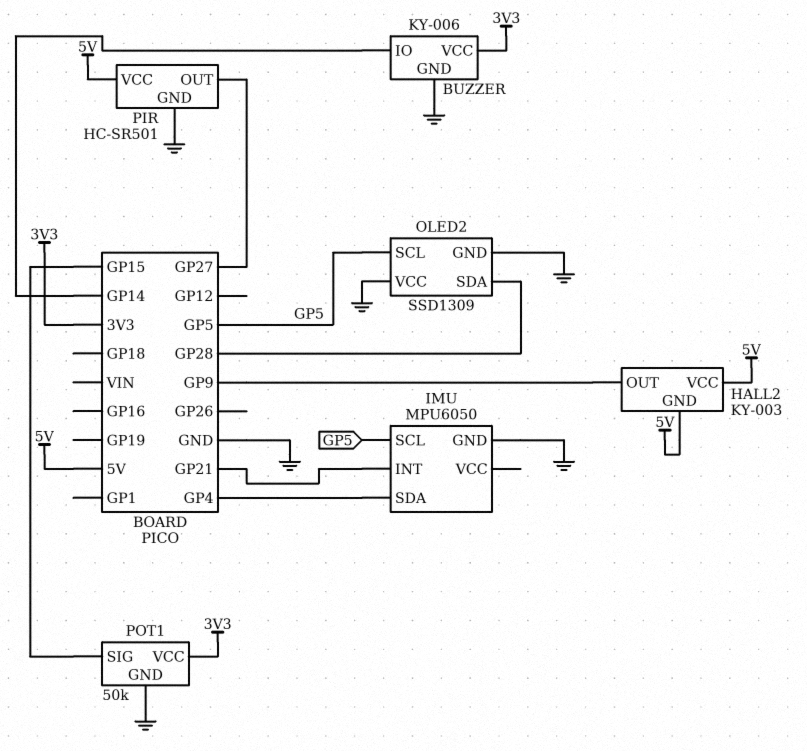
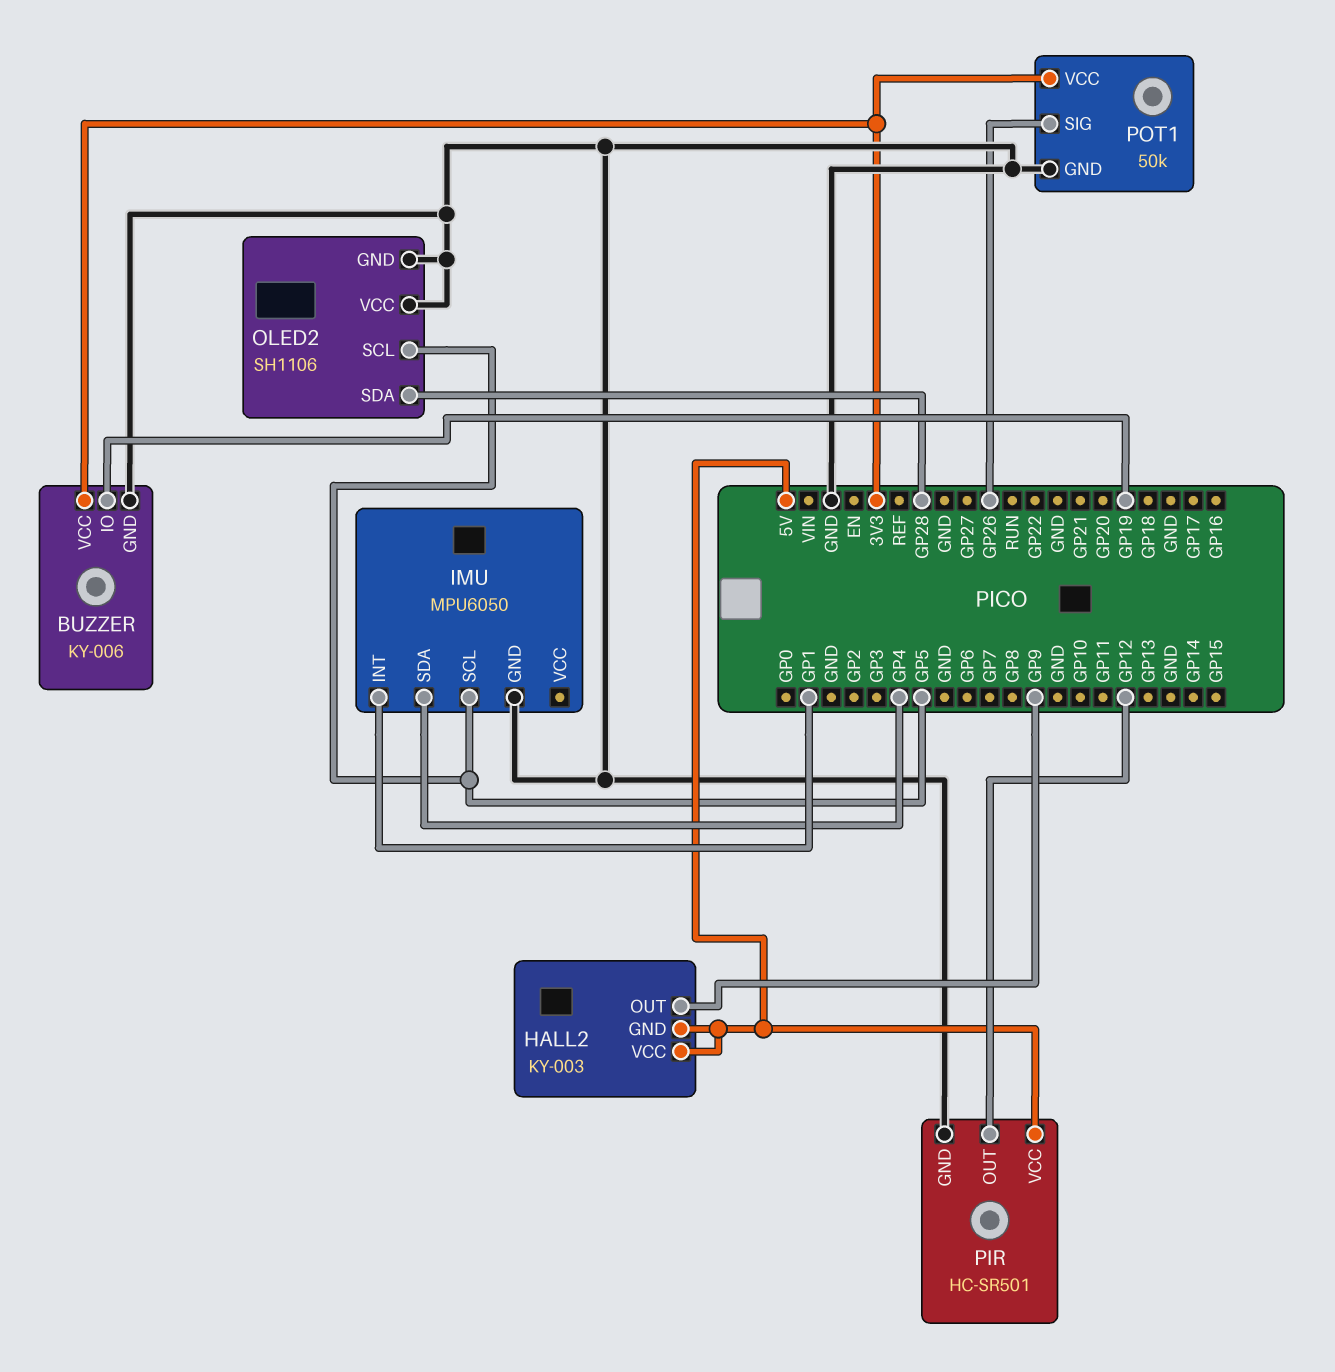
BUZZER pin IO: GP14 -> GP19
IMU pin INT: GP21 -> GP1
OLED2: SSD1309 -> SH1106
PIR pin OUT: GP27 -> GP12
POT1 pin SIG: GP15 -> GP26

